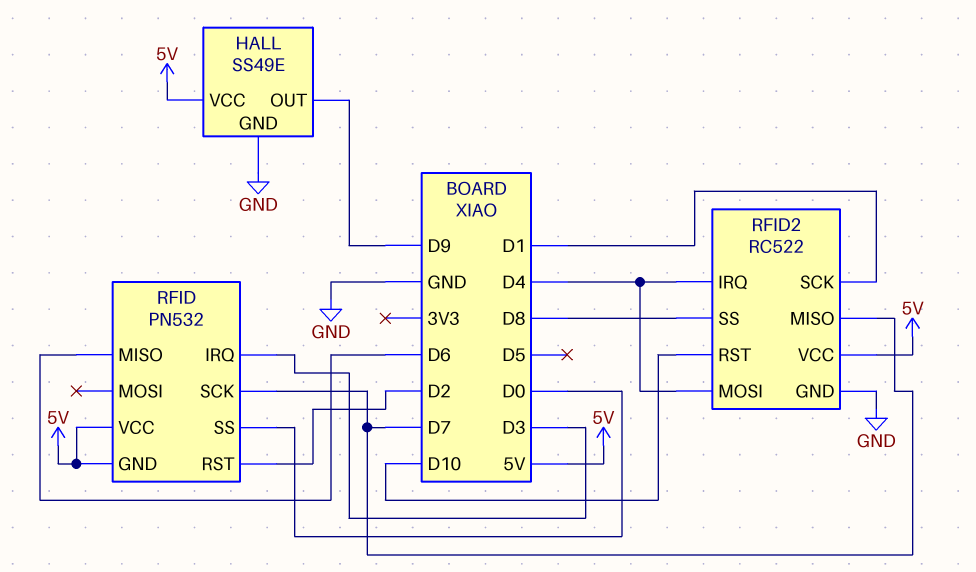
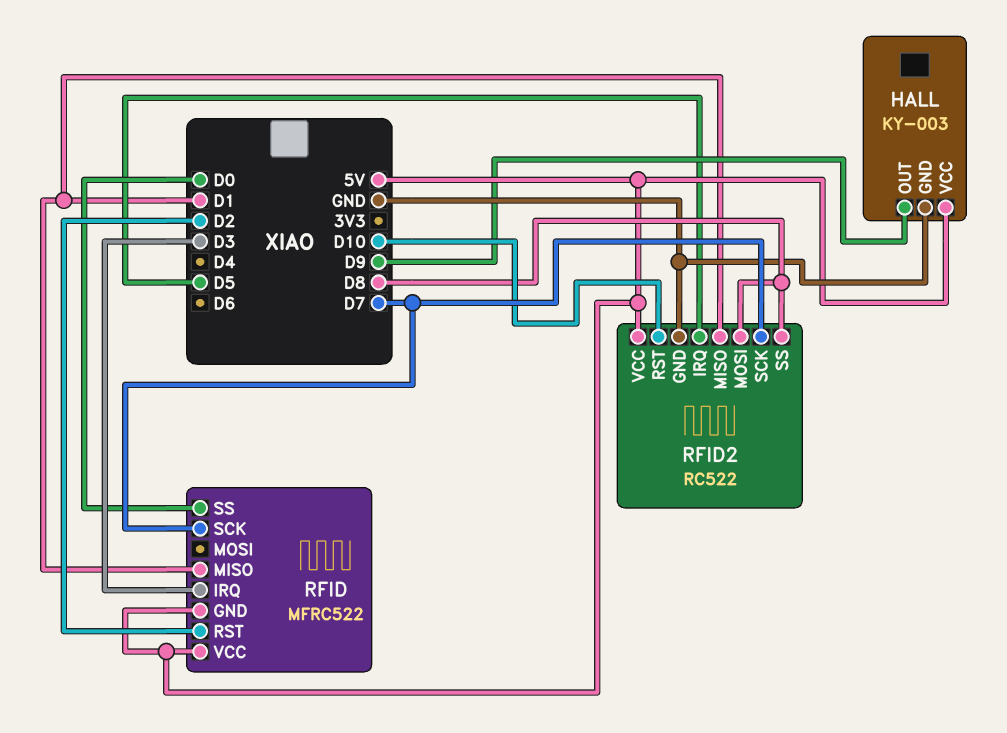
HALL: SS49E -> KY-003
RFID: PN532 -> MFRC522
RFID pin MISO: D6 -> D1
RFID2 pin IRQ: D4 -> D5
RFID2 pin MISO: D7 -> D1
RFID2 pin MOSI: D4 -> D8
RFID2 pin SCK: D1 -> D7

